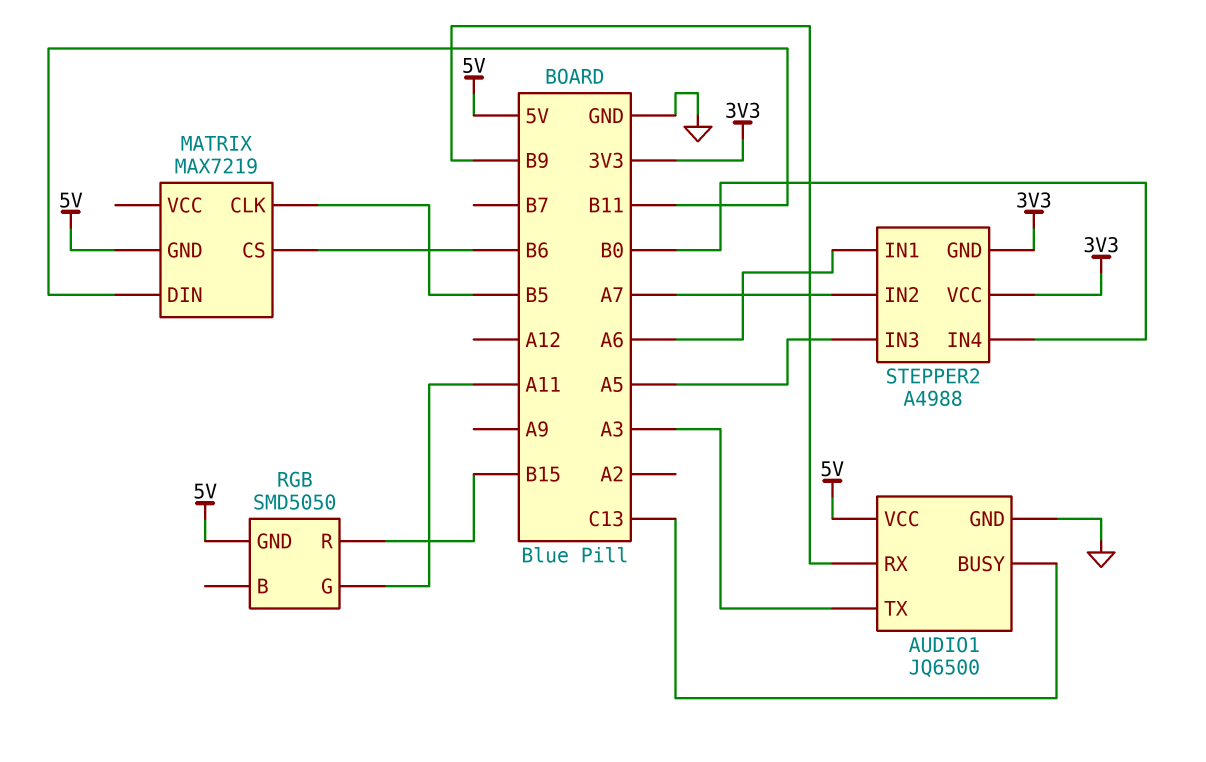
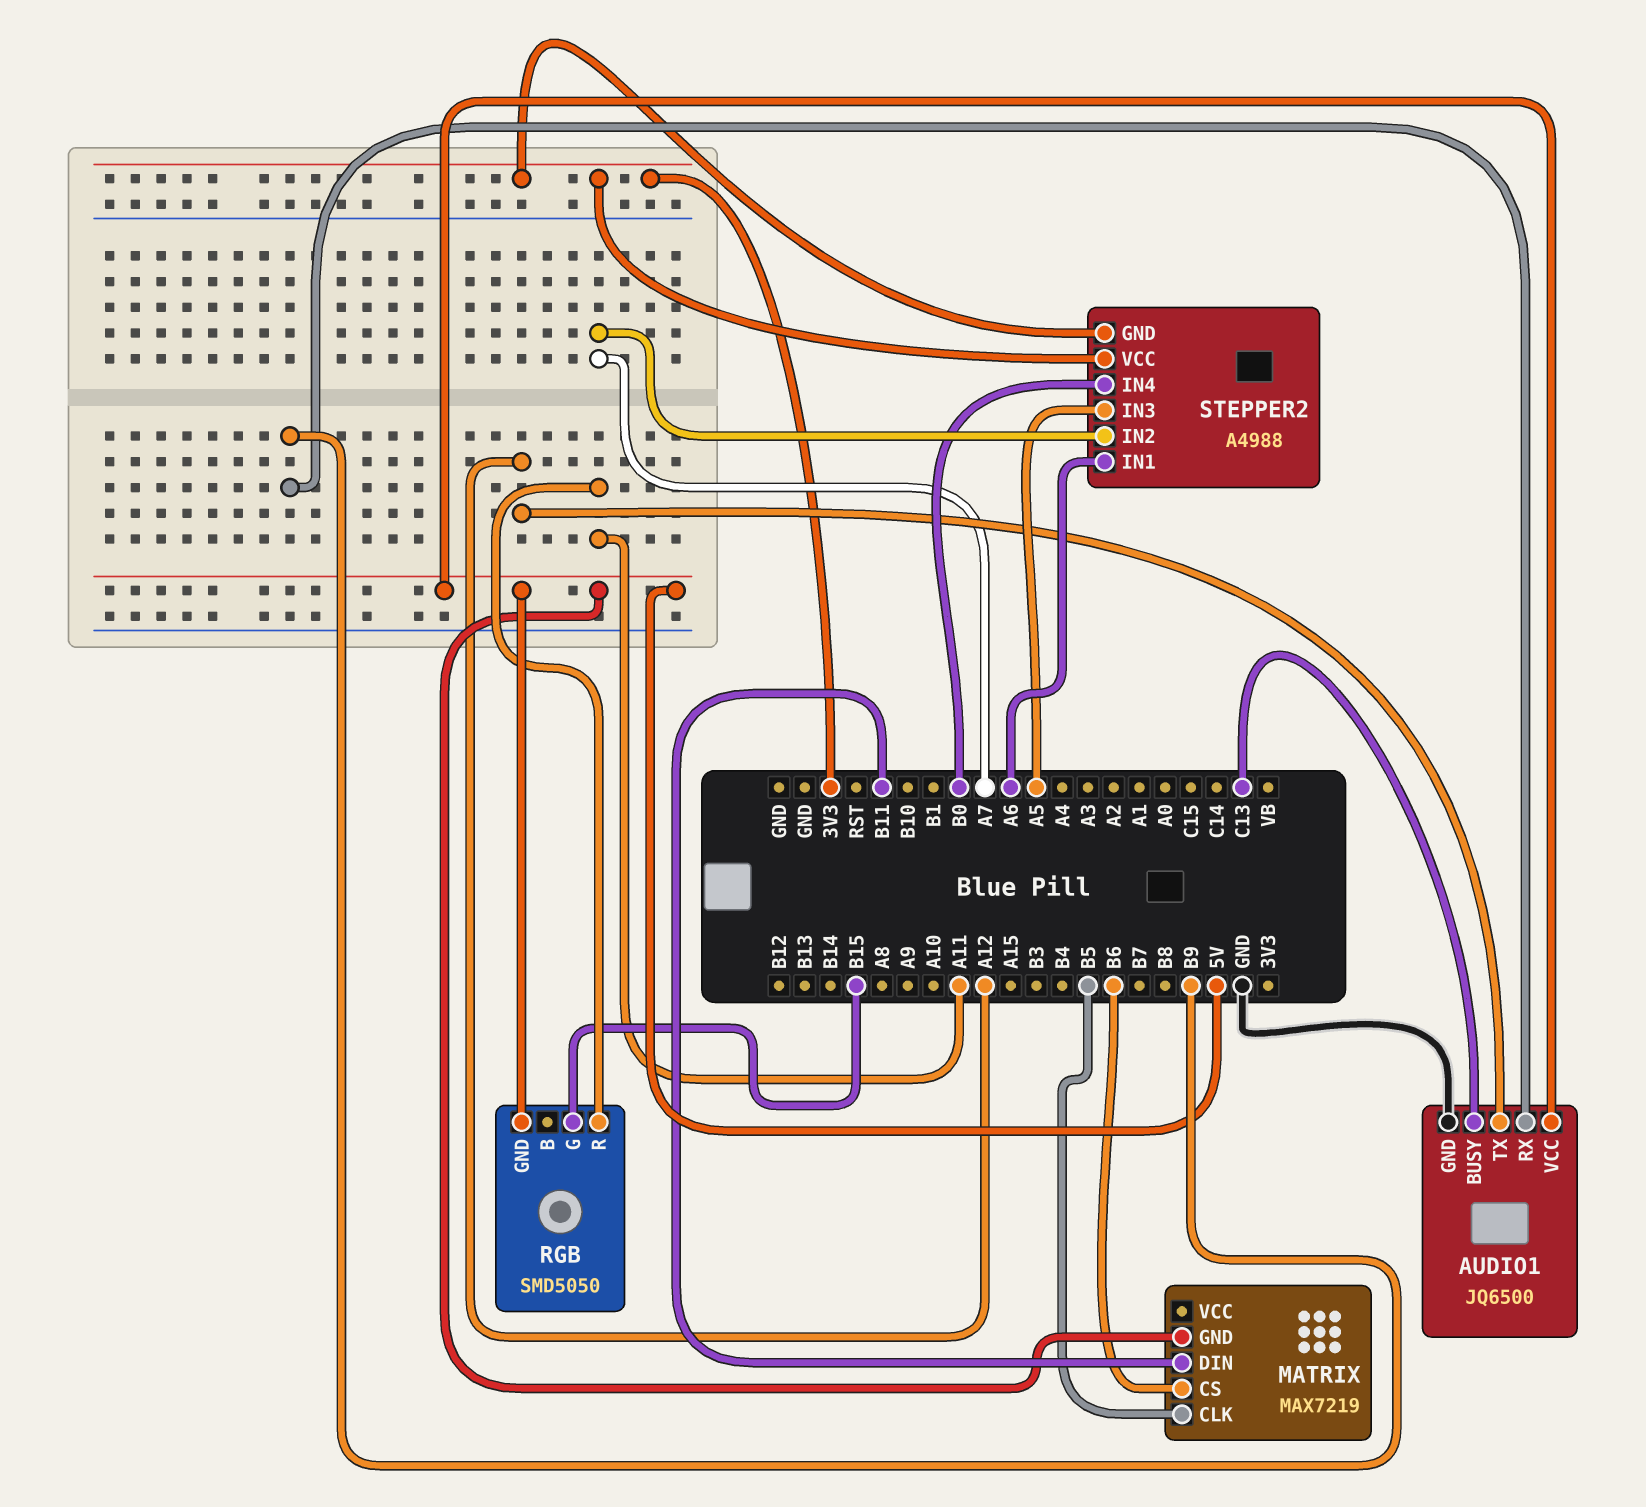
AUDIO1 pin TX: A3 -> A12
RGB pin G: A11 -> B15
RGB pin R: B15 -> A11

